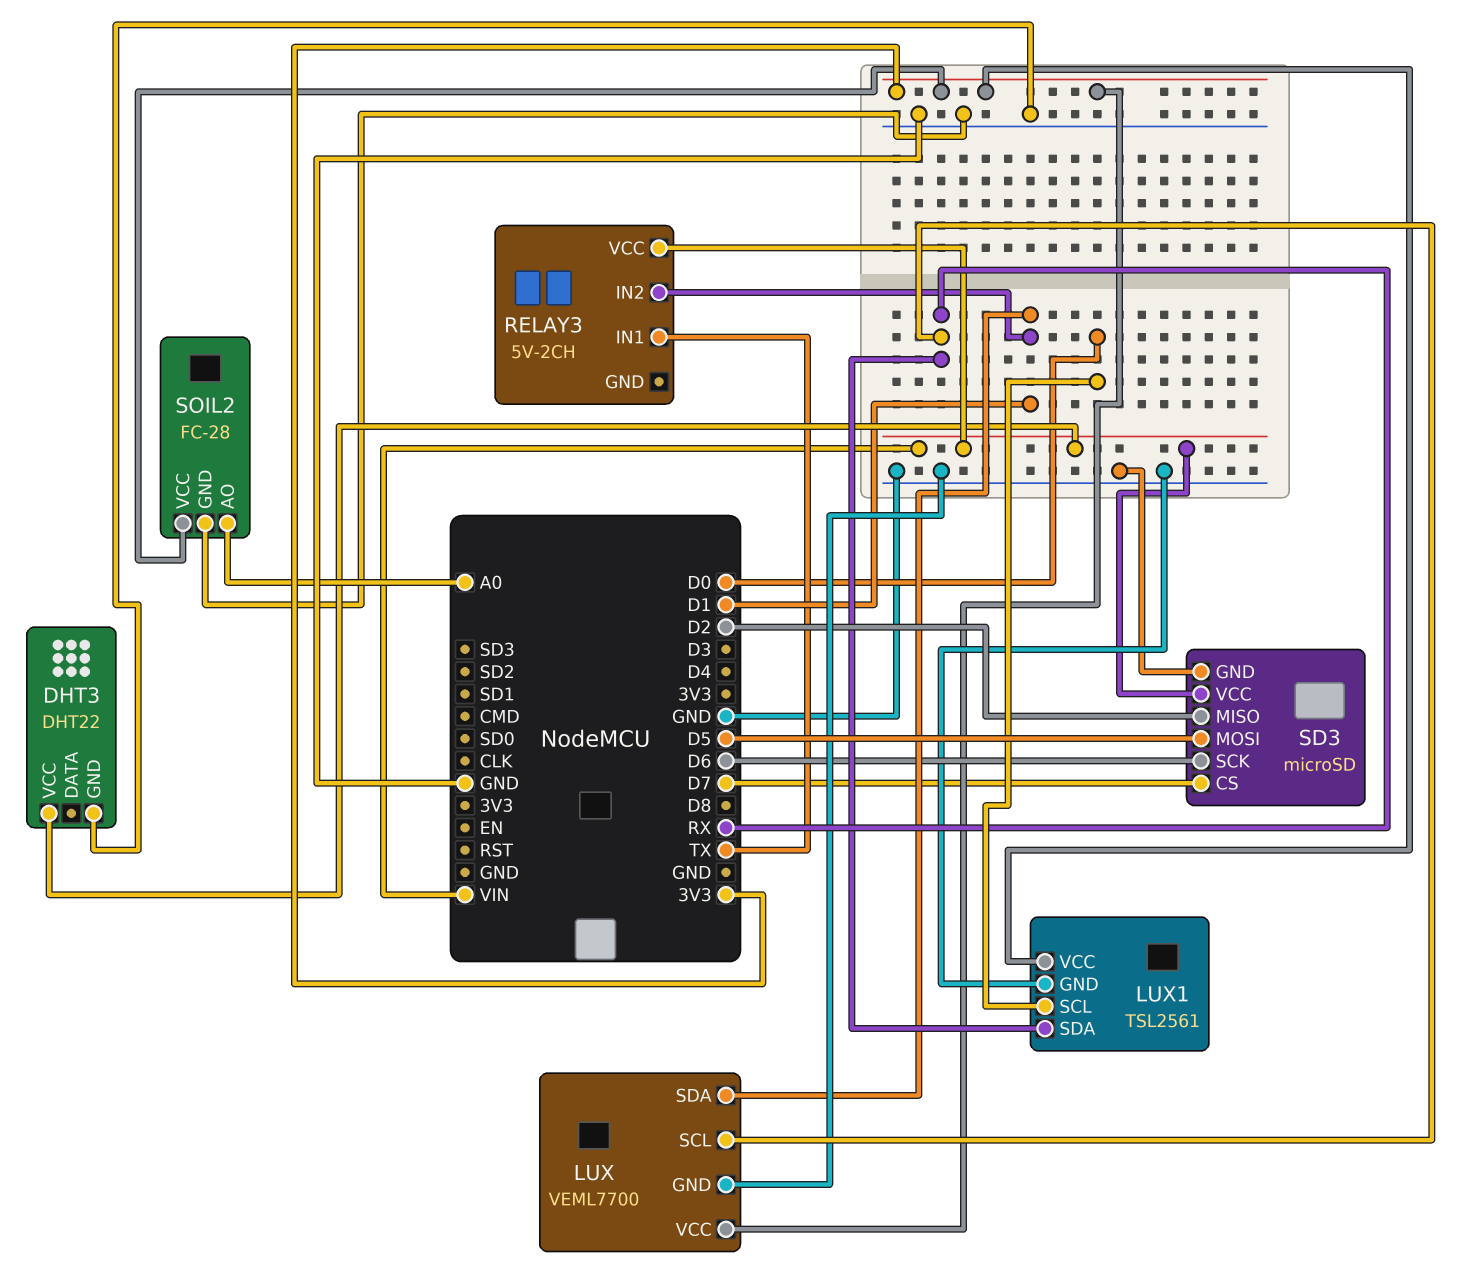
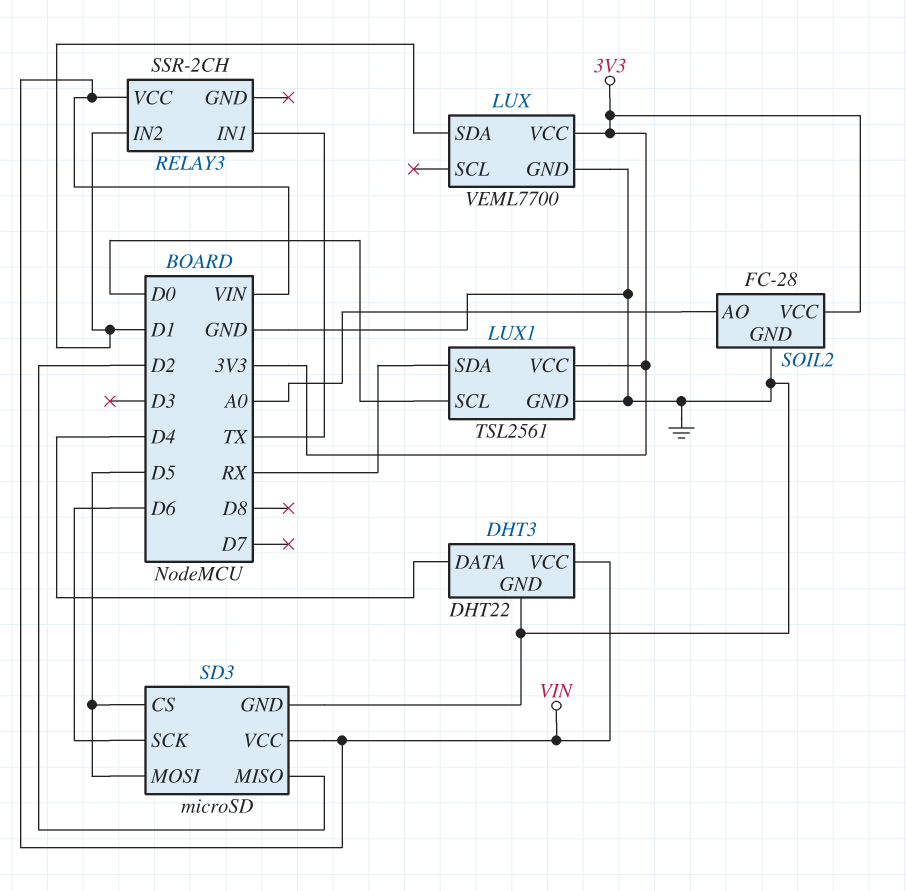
DHT3 pin DATA: none -> D4
LUX pin SCL: RX -> none
RELAY3: 5V-2CH -> SSR-2CH
SD3 pin CS: D7 -> D5

